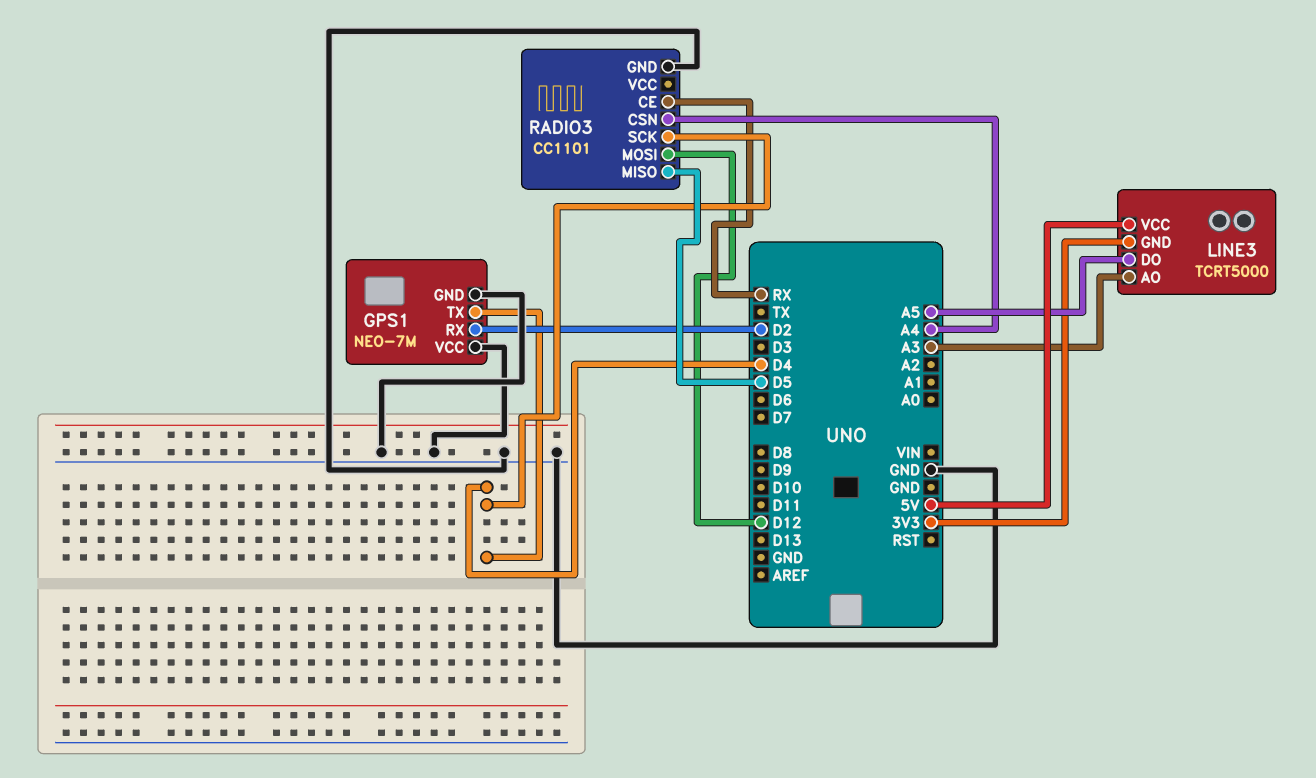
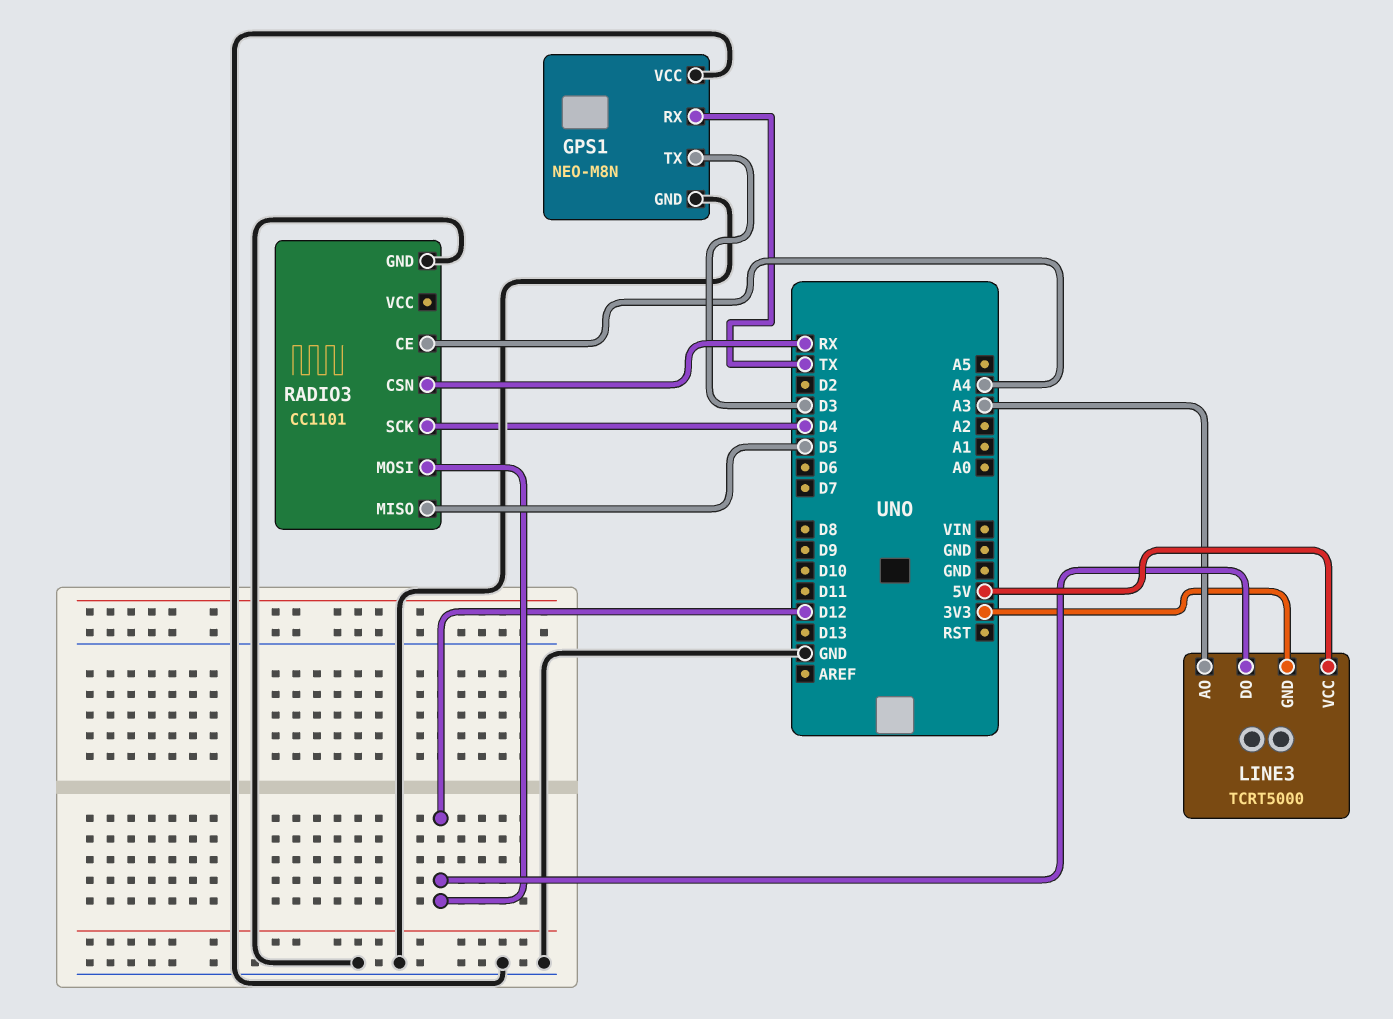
GPS1: NEO-7M -> NEO-M8N
GPS1 pin RX: D2 -> TX
GPS1 pin TX: D4 -> D3
LINE3 pin DO: A5 -> D12
RADIO3 pin CE: RX -> A4
RADIO3 pin CSN: A4 -> RX

